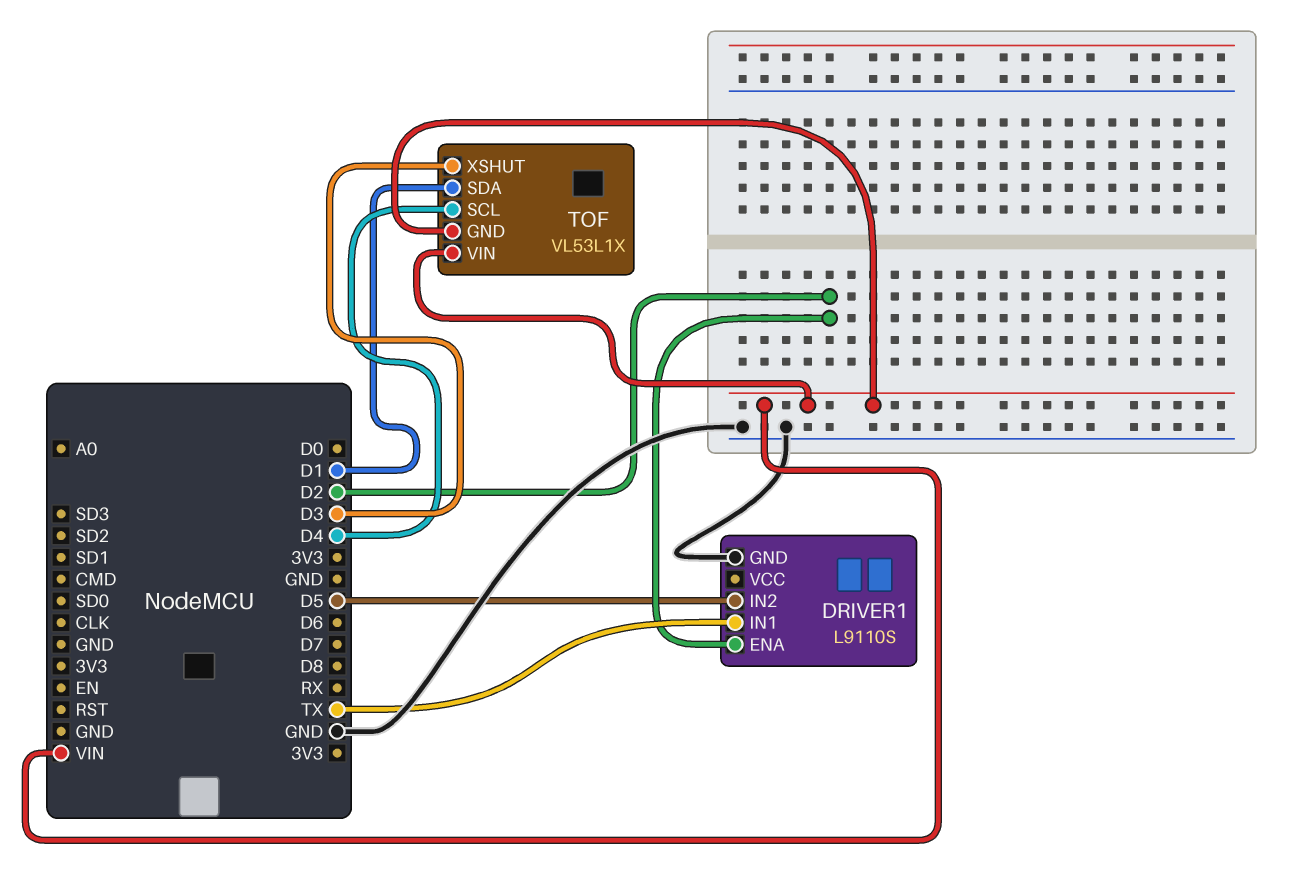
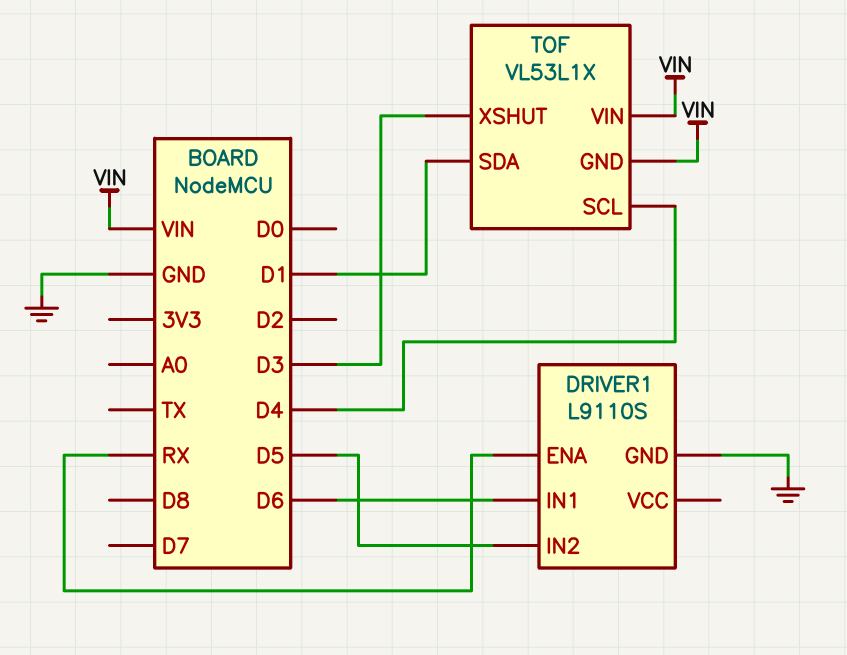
DRIVER1 pin ENA: D2 -> RX
DRIVER1 pin IN1: TX -> D6

